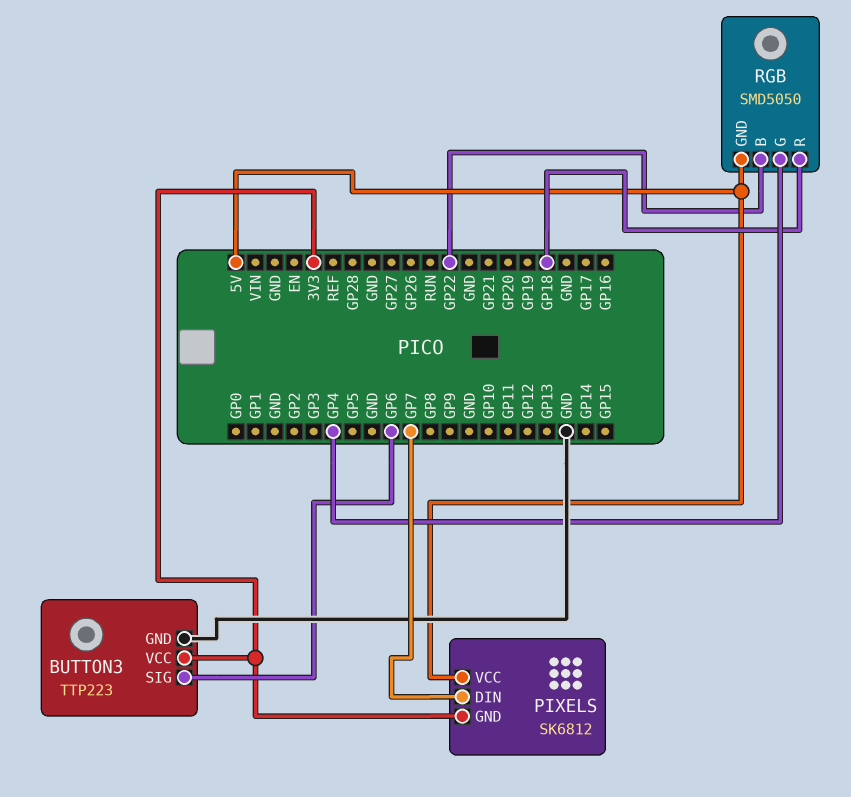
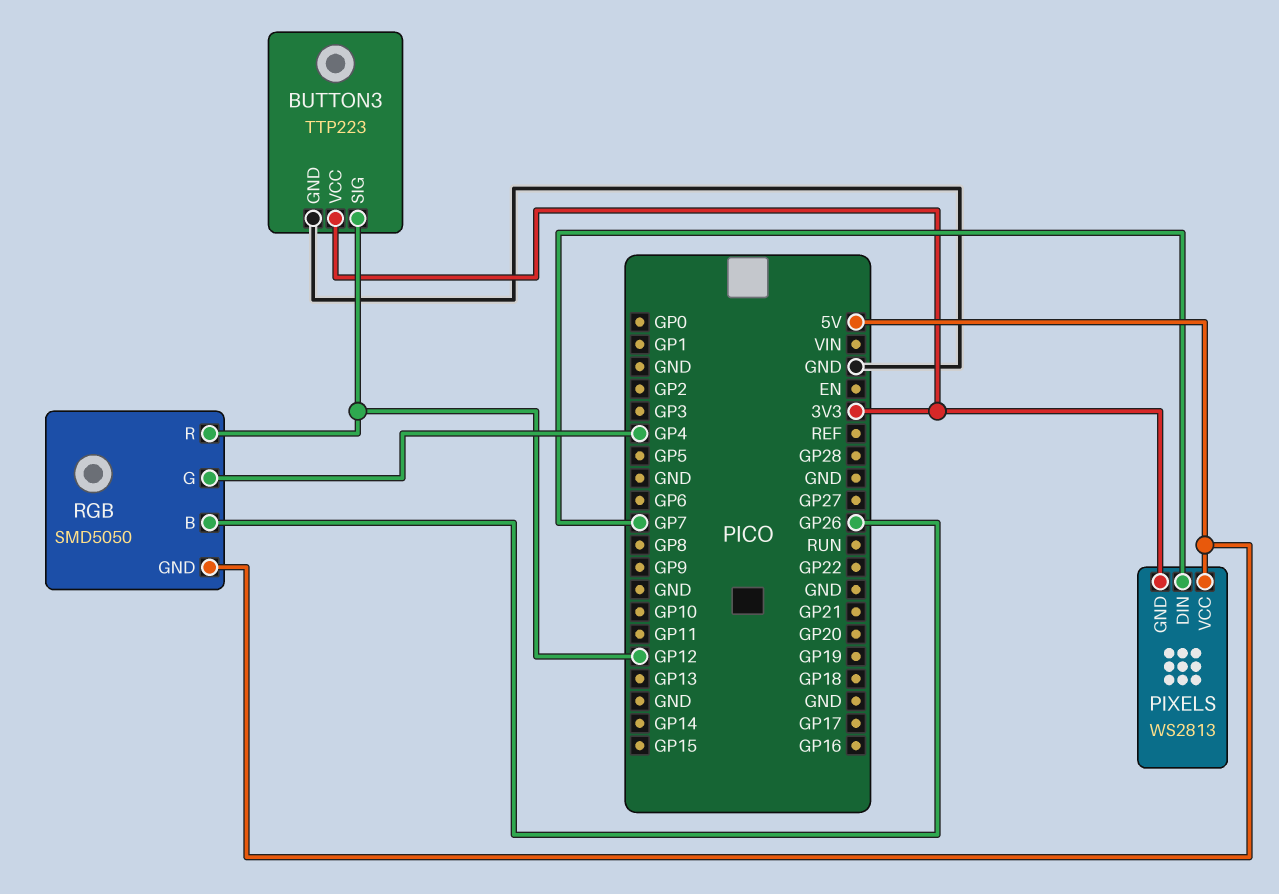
BUTTON3 pin SIG: GP6 -> GP12
PIXELS: SK6812 -> WS2813
RGB pin B: GP22 -> GP26
RGB pin R: GP18 -> GP12

